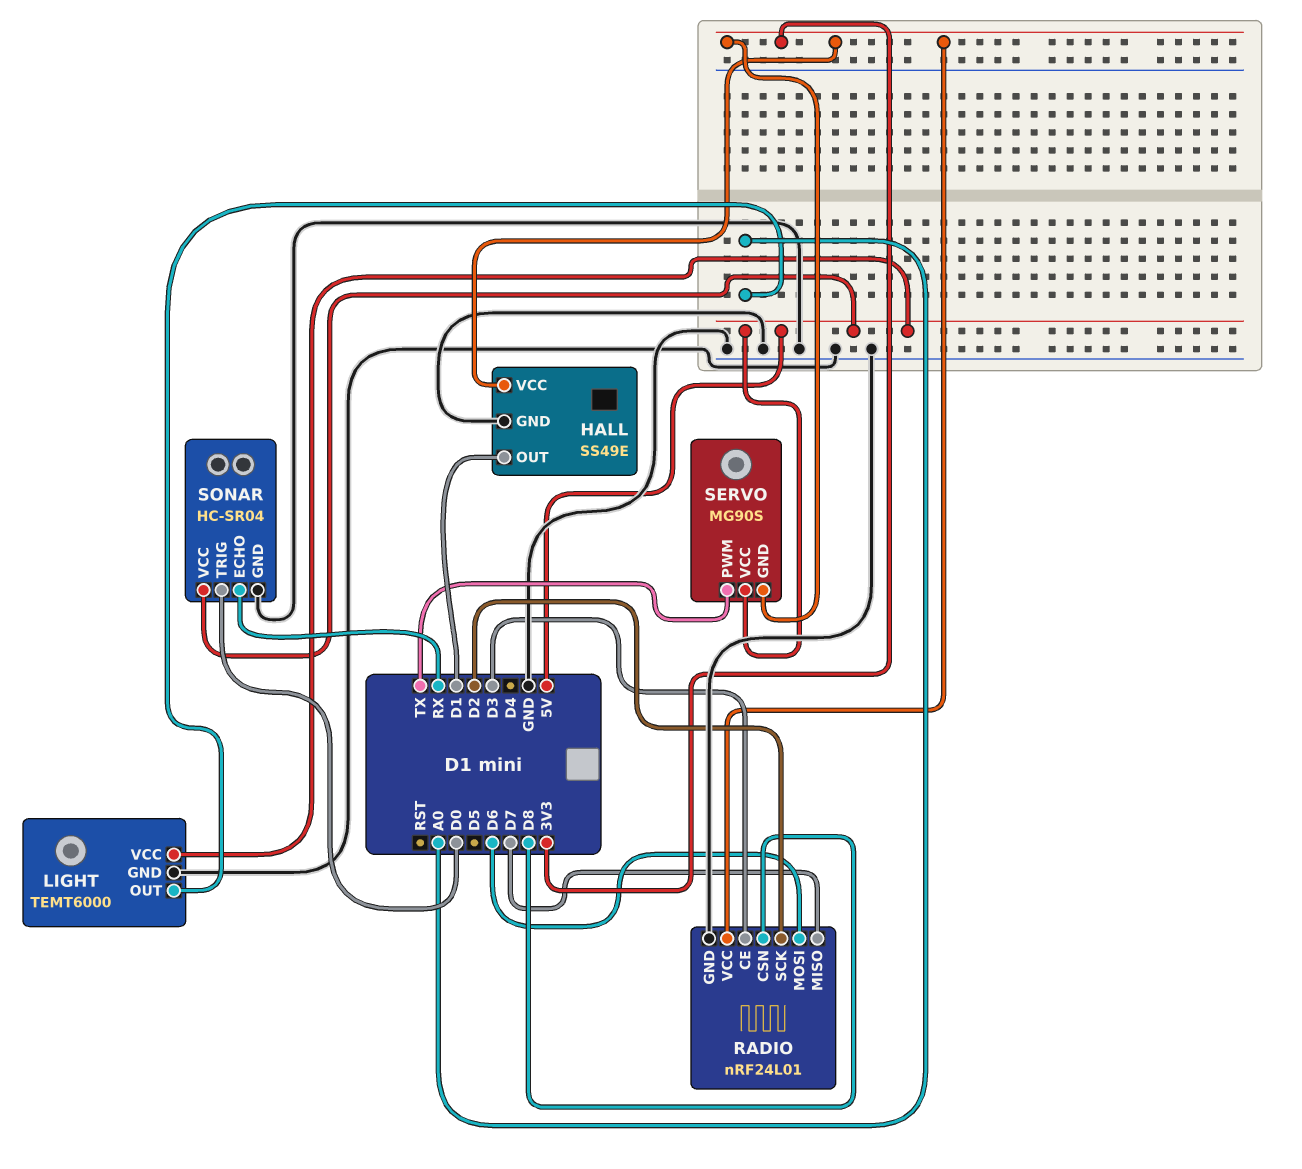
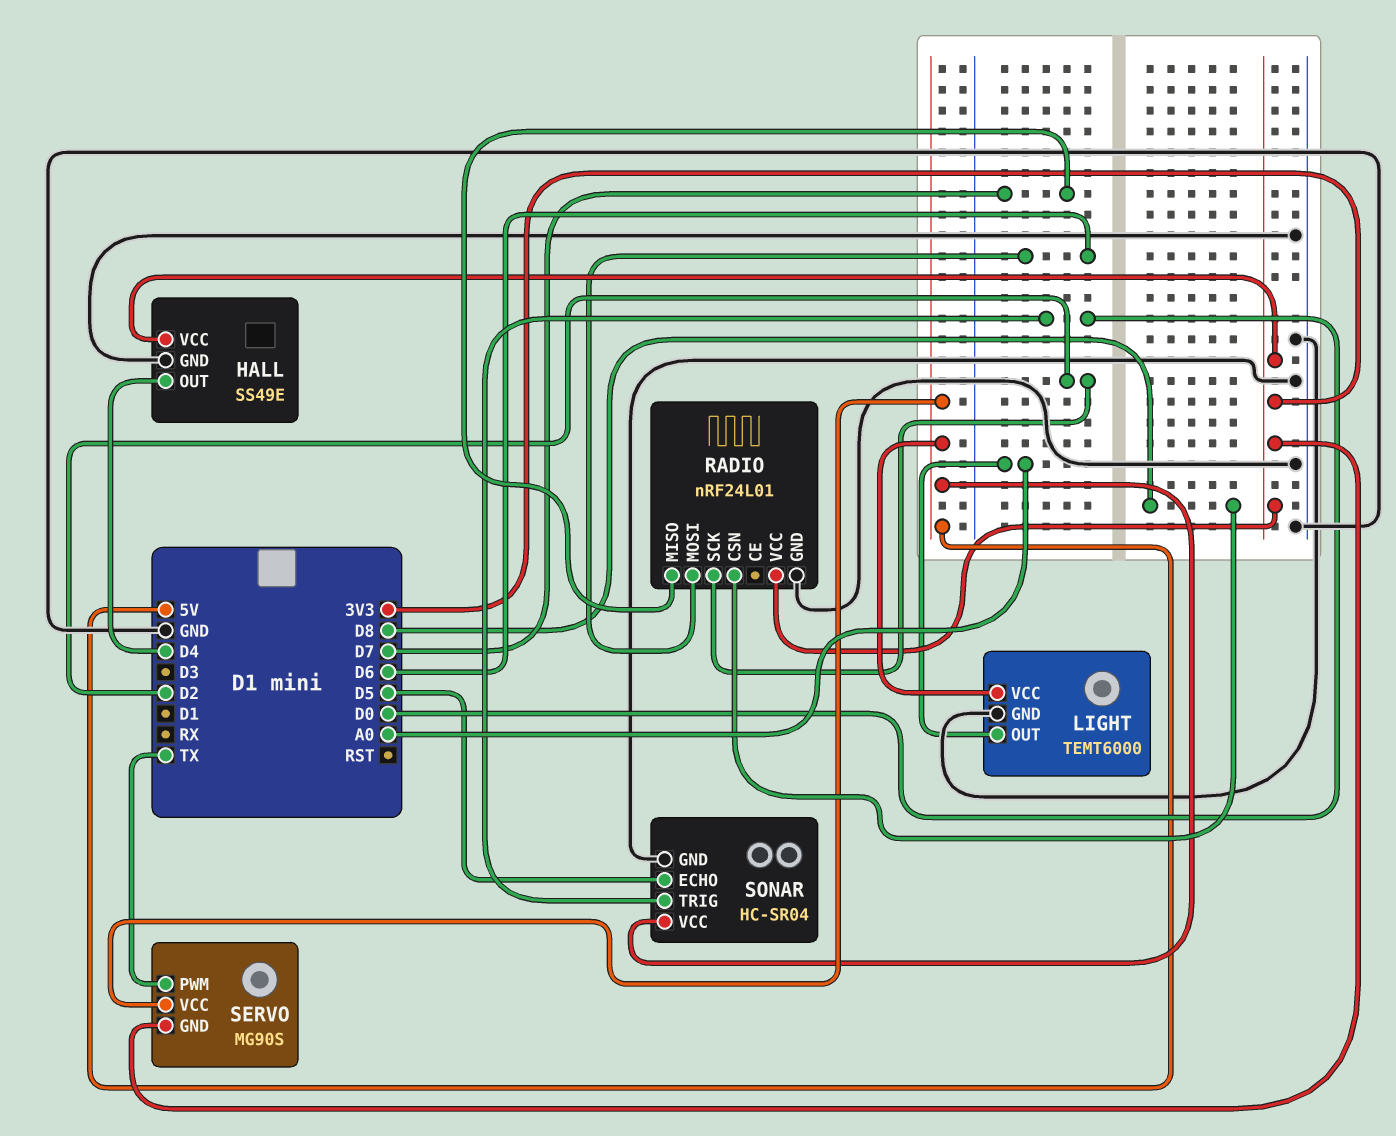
HALL pin OUT: D1 -> D4
RADIO pin CE: D3 -> none
SONAR pin ECHO: RX -> D5

